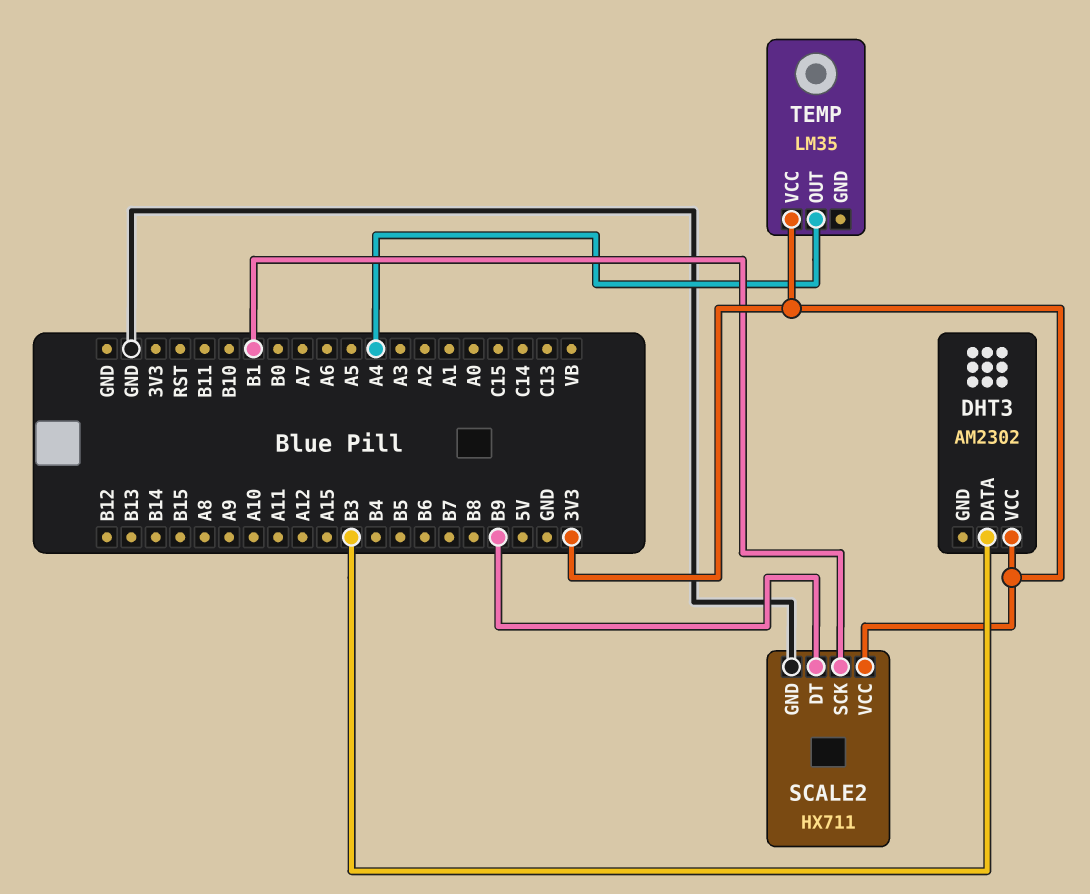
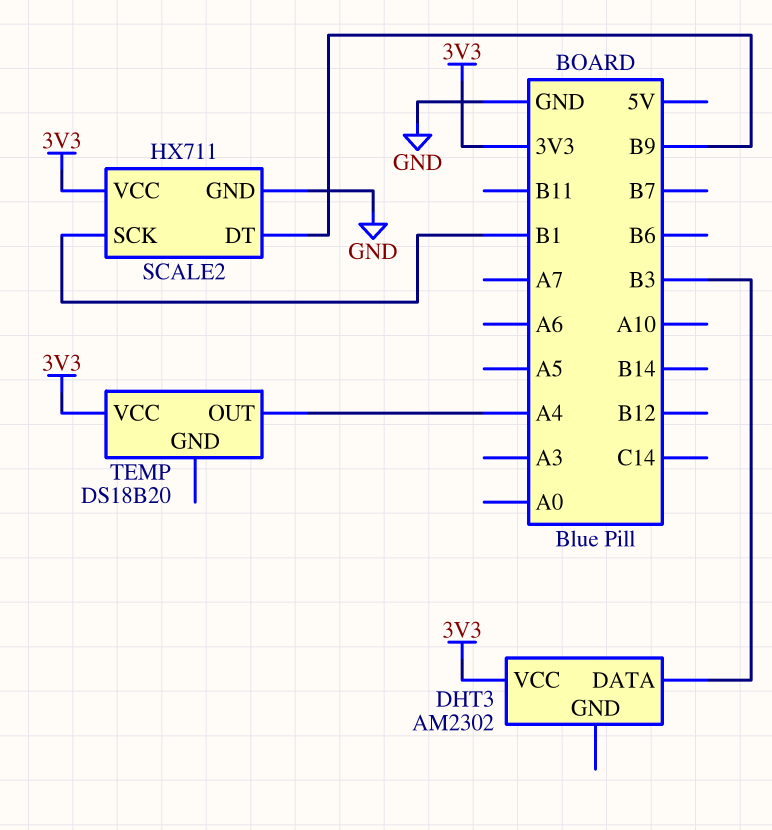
TEMP: LM35 -> DS18B20

